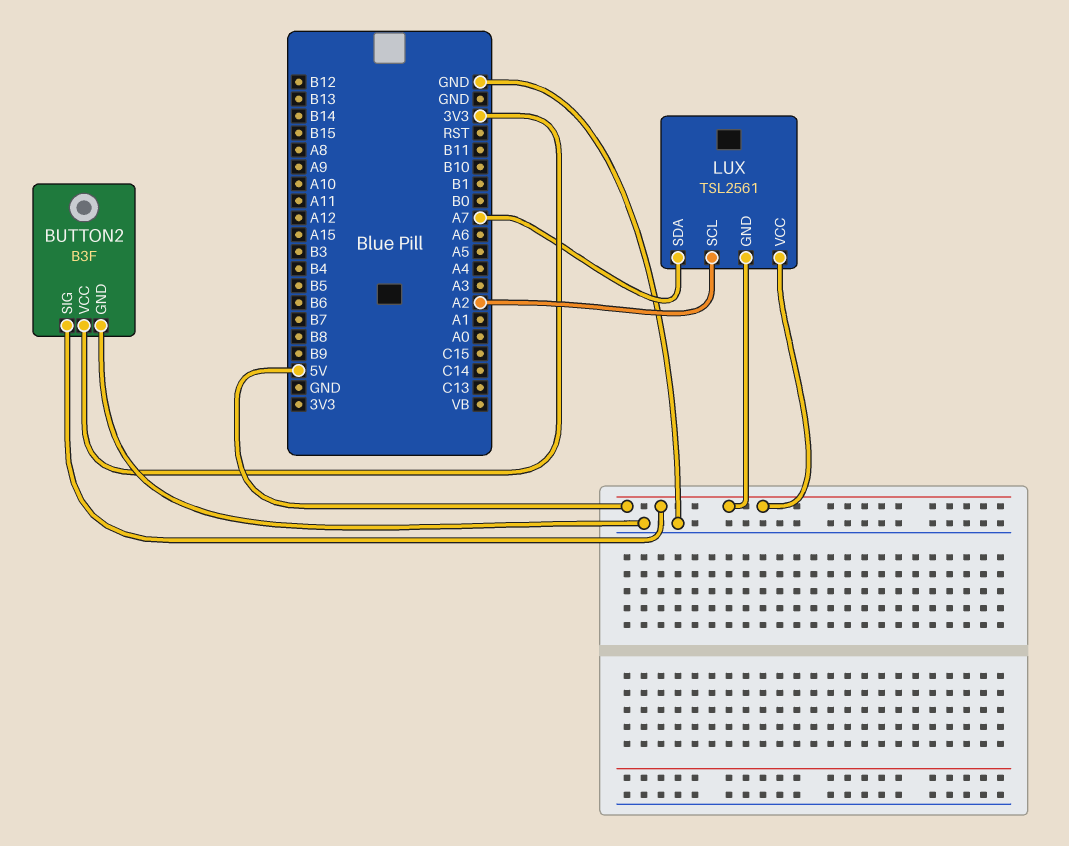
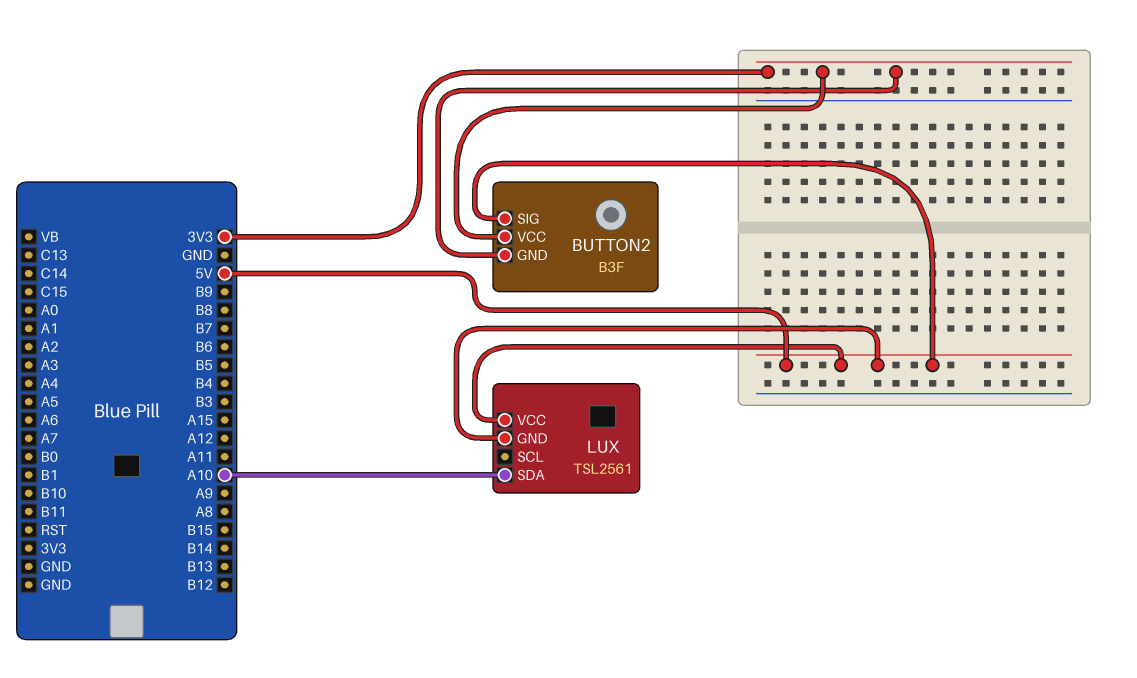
BUTTON2 pin GND: GND -> 3V3
LUX pin SCL: A2 -> none
LUX pin SDA: A7 -> A10

